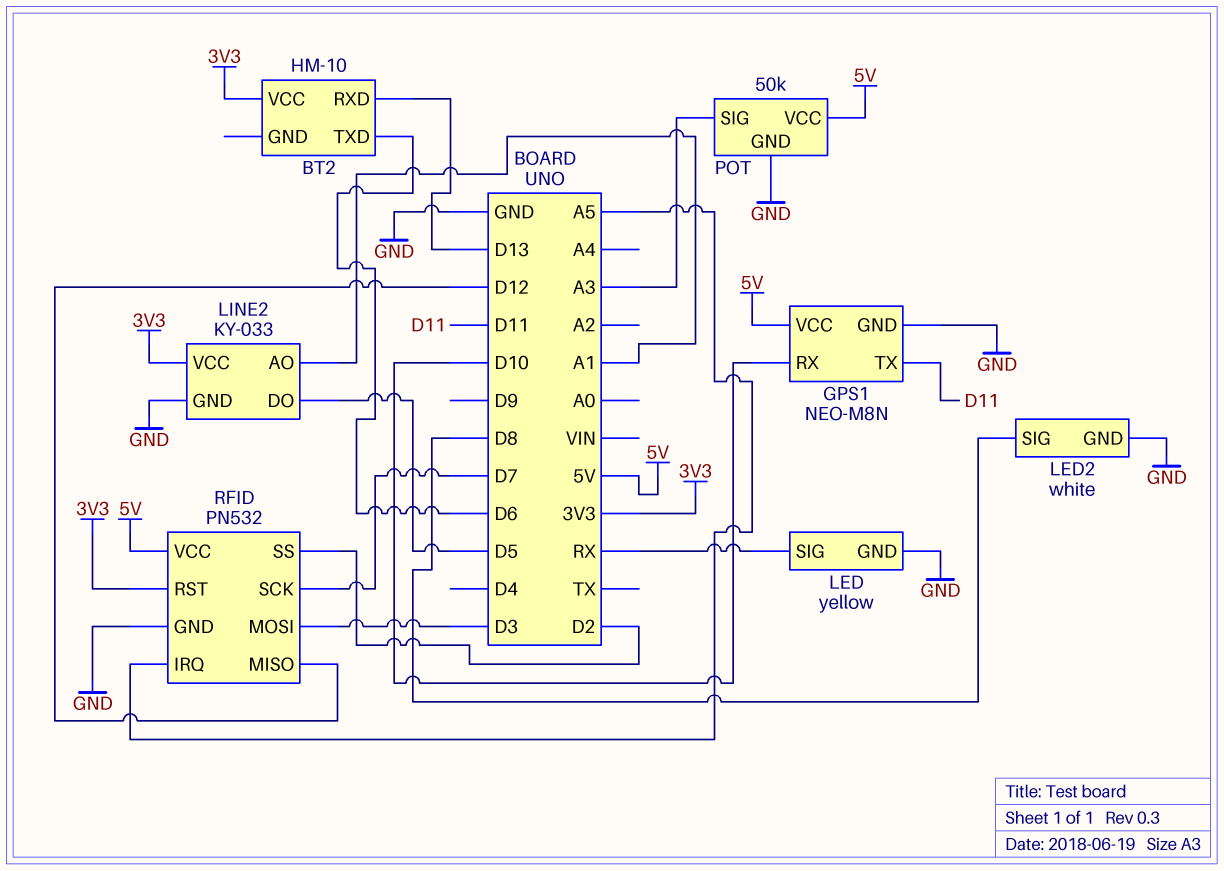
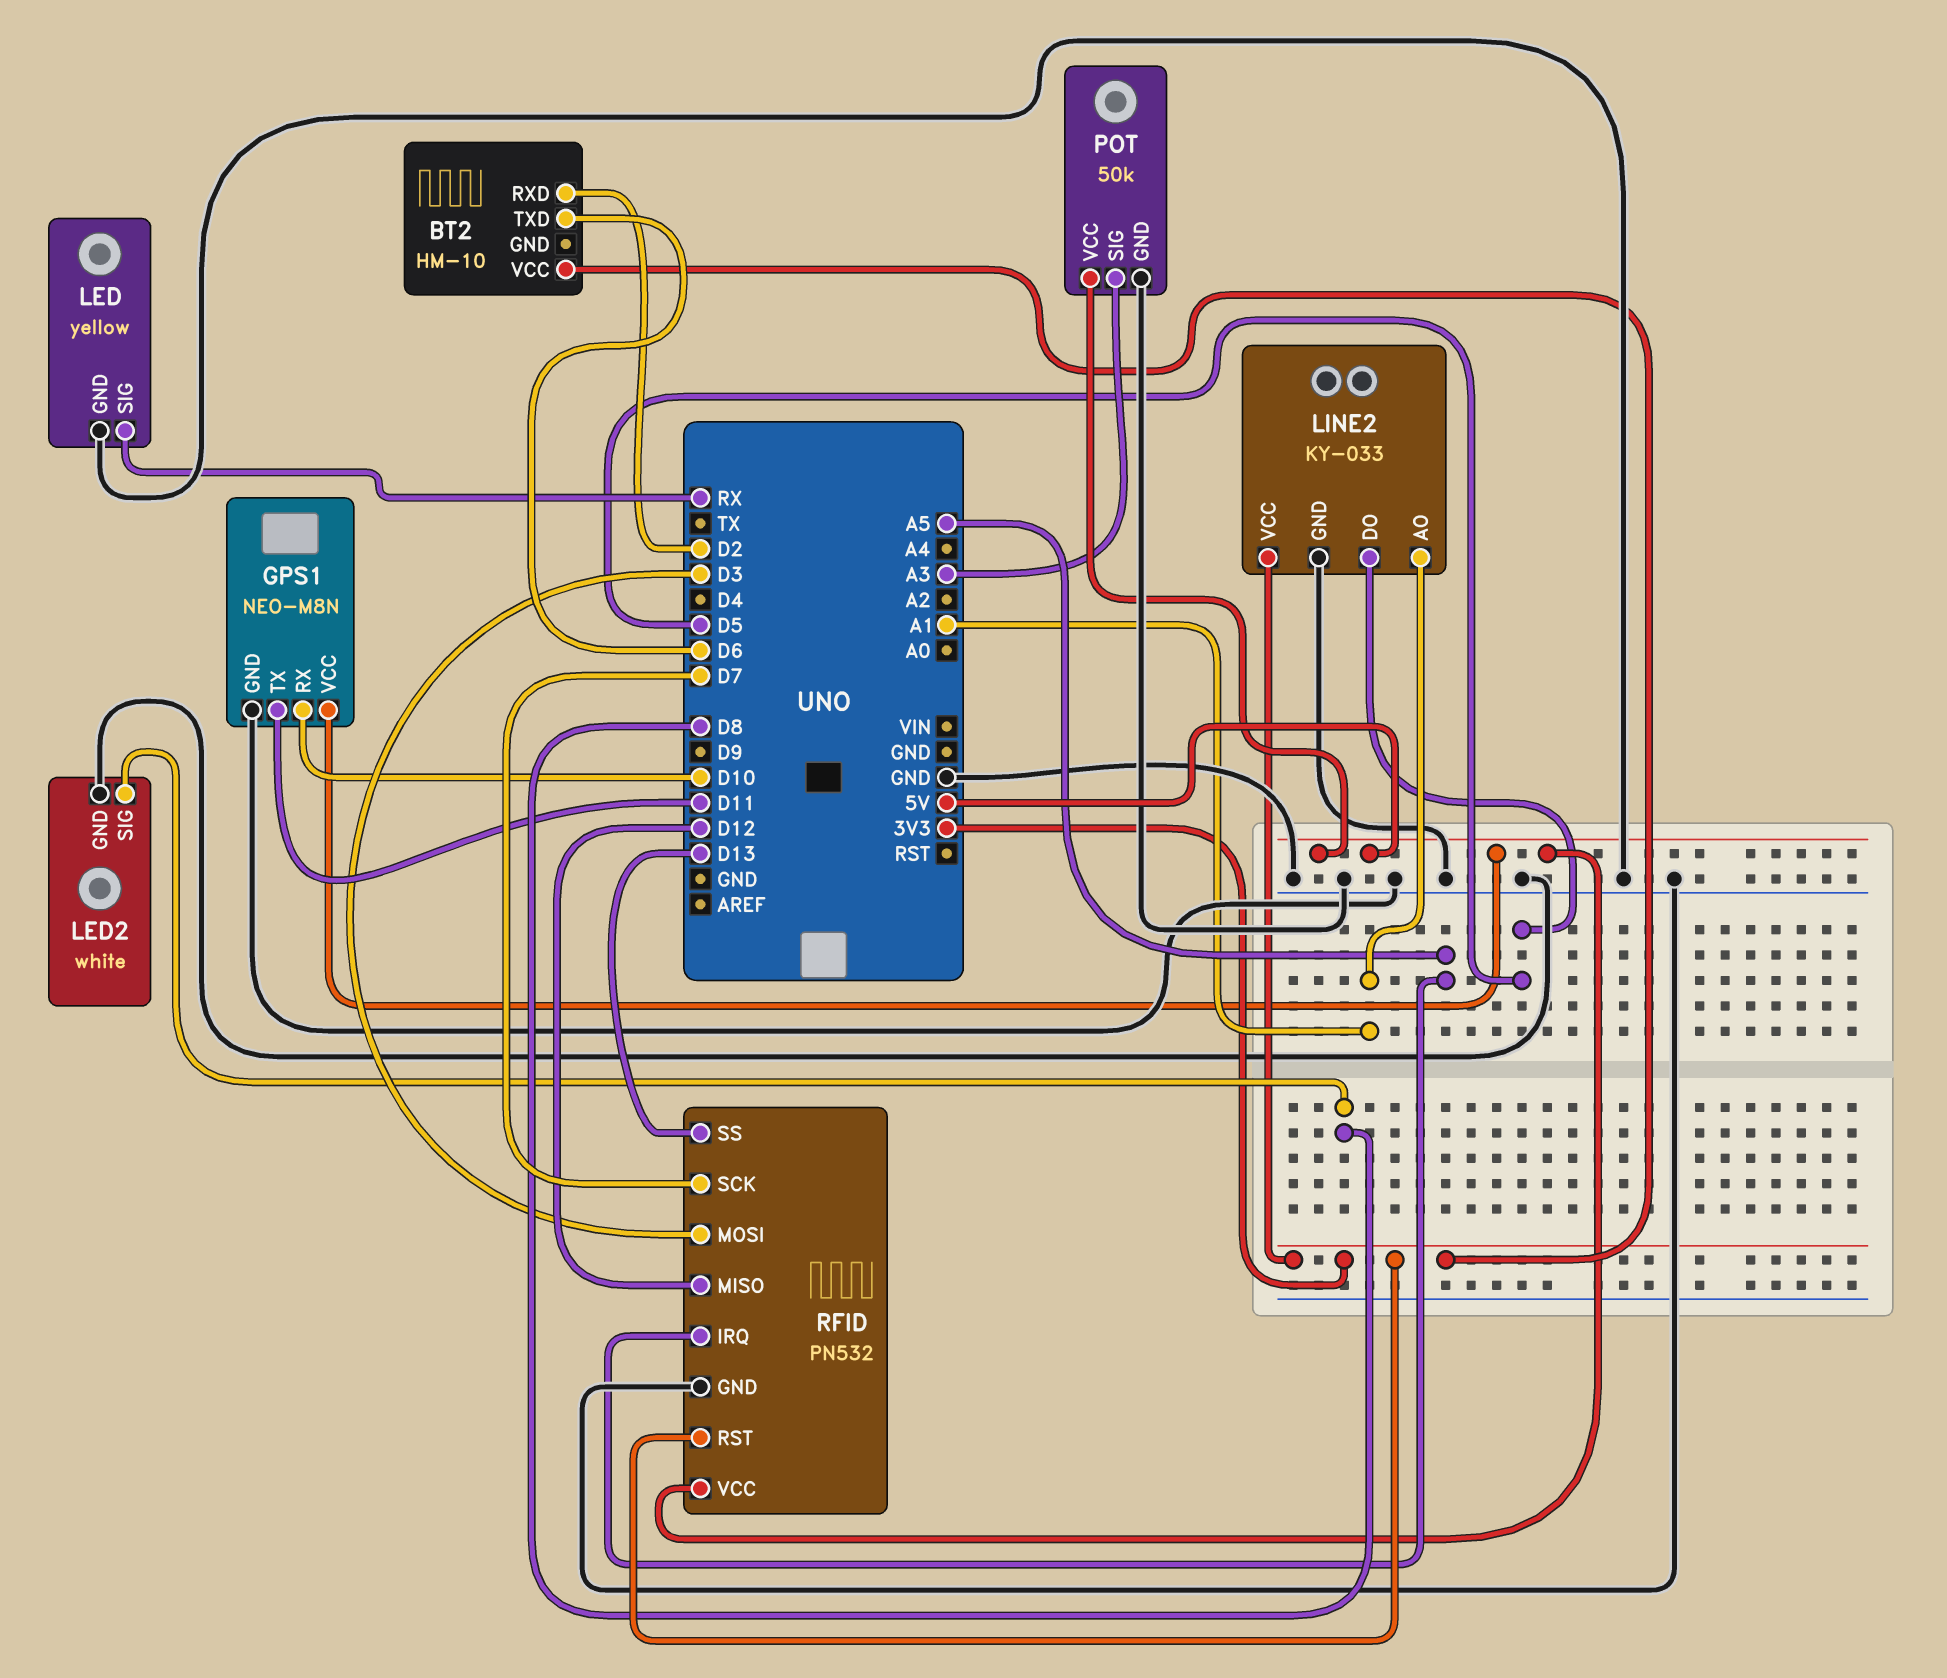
BT2 pin RXD: D13 -> D2
RFID pin SS: D2 -> D13

